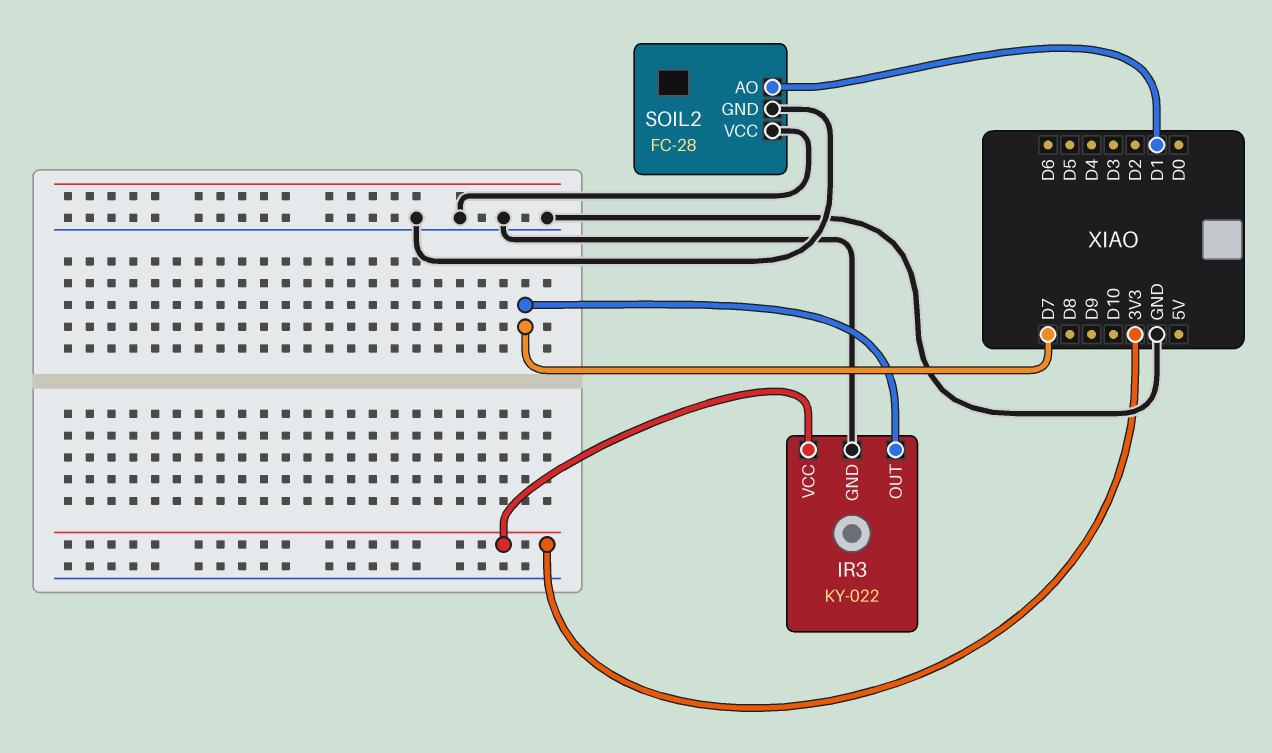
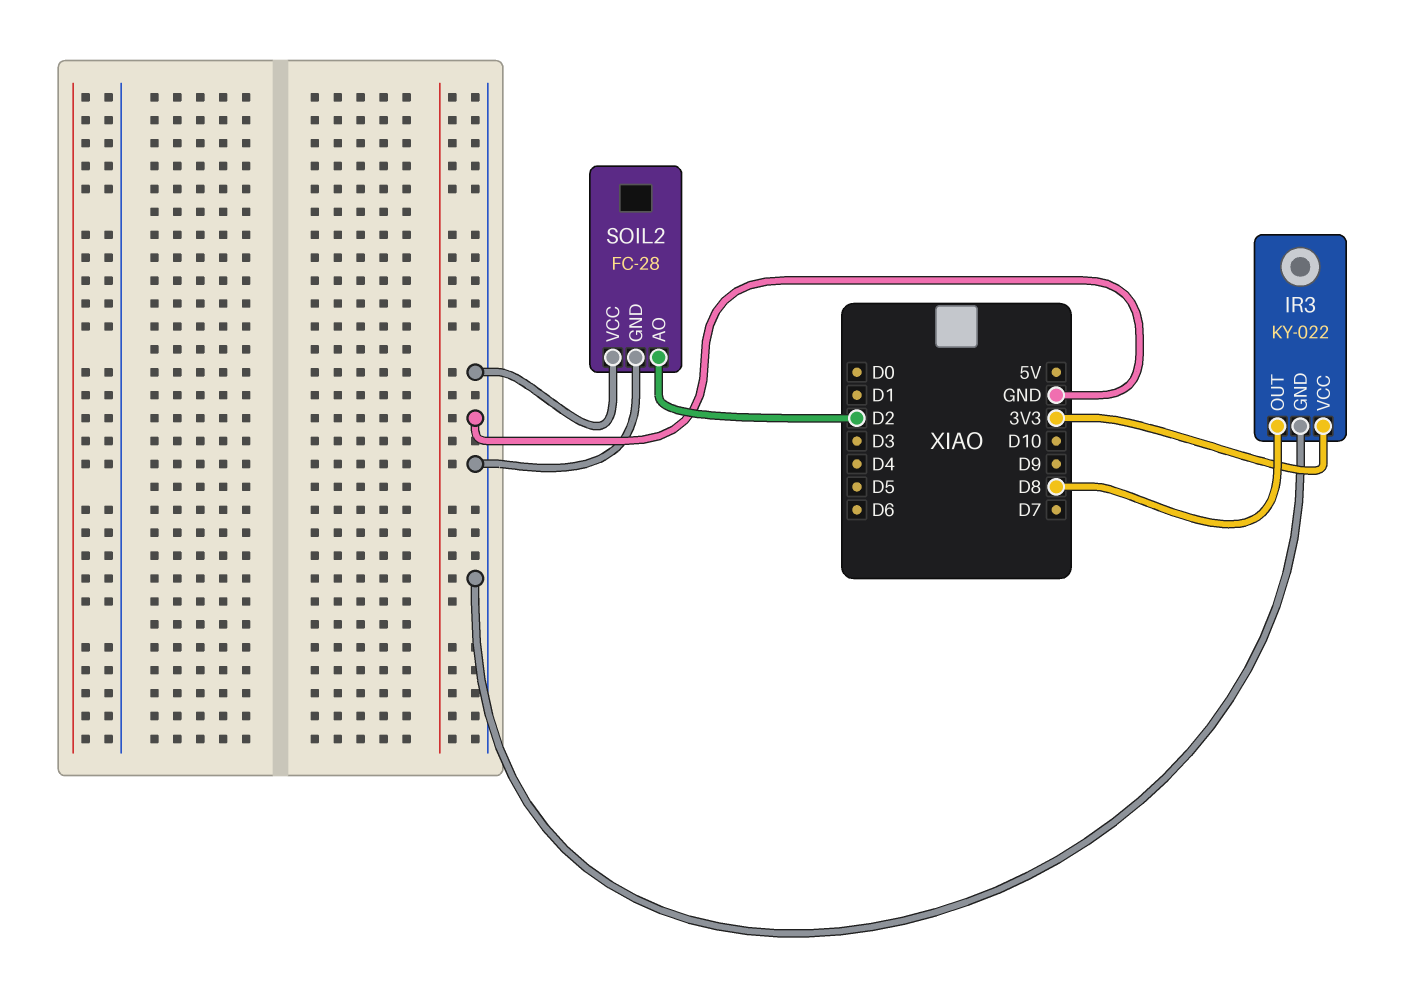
IR3 pin OUT: D7 -> D8
SOIL2 pin AO: D1 -> D2

